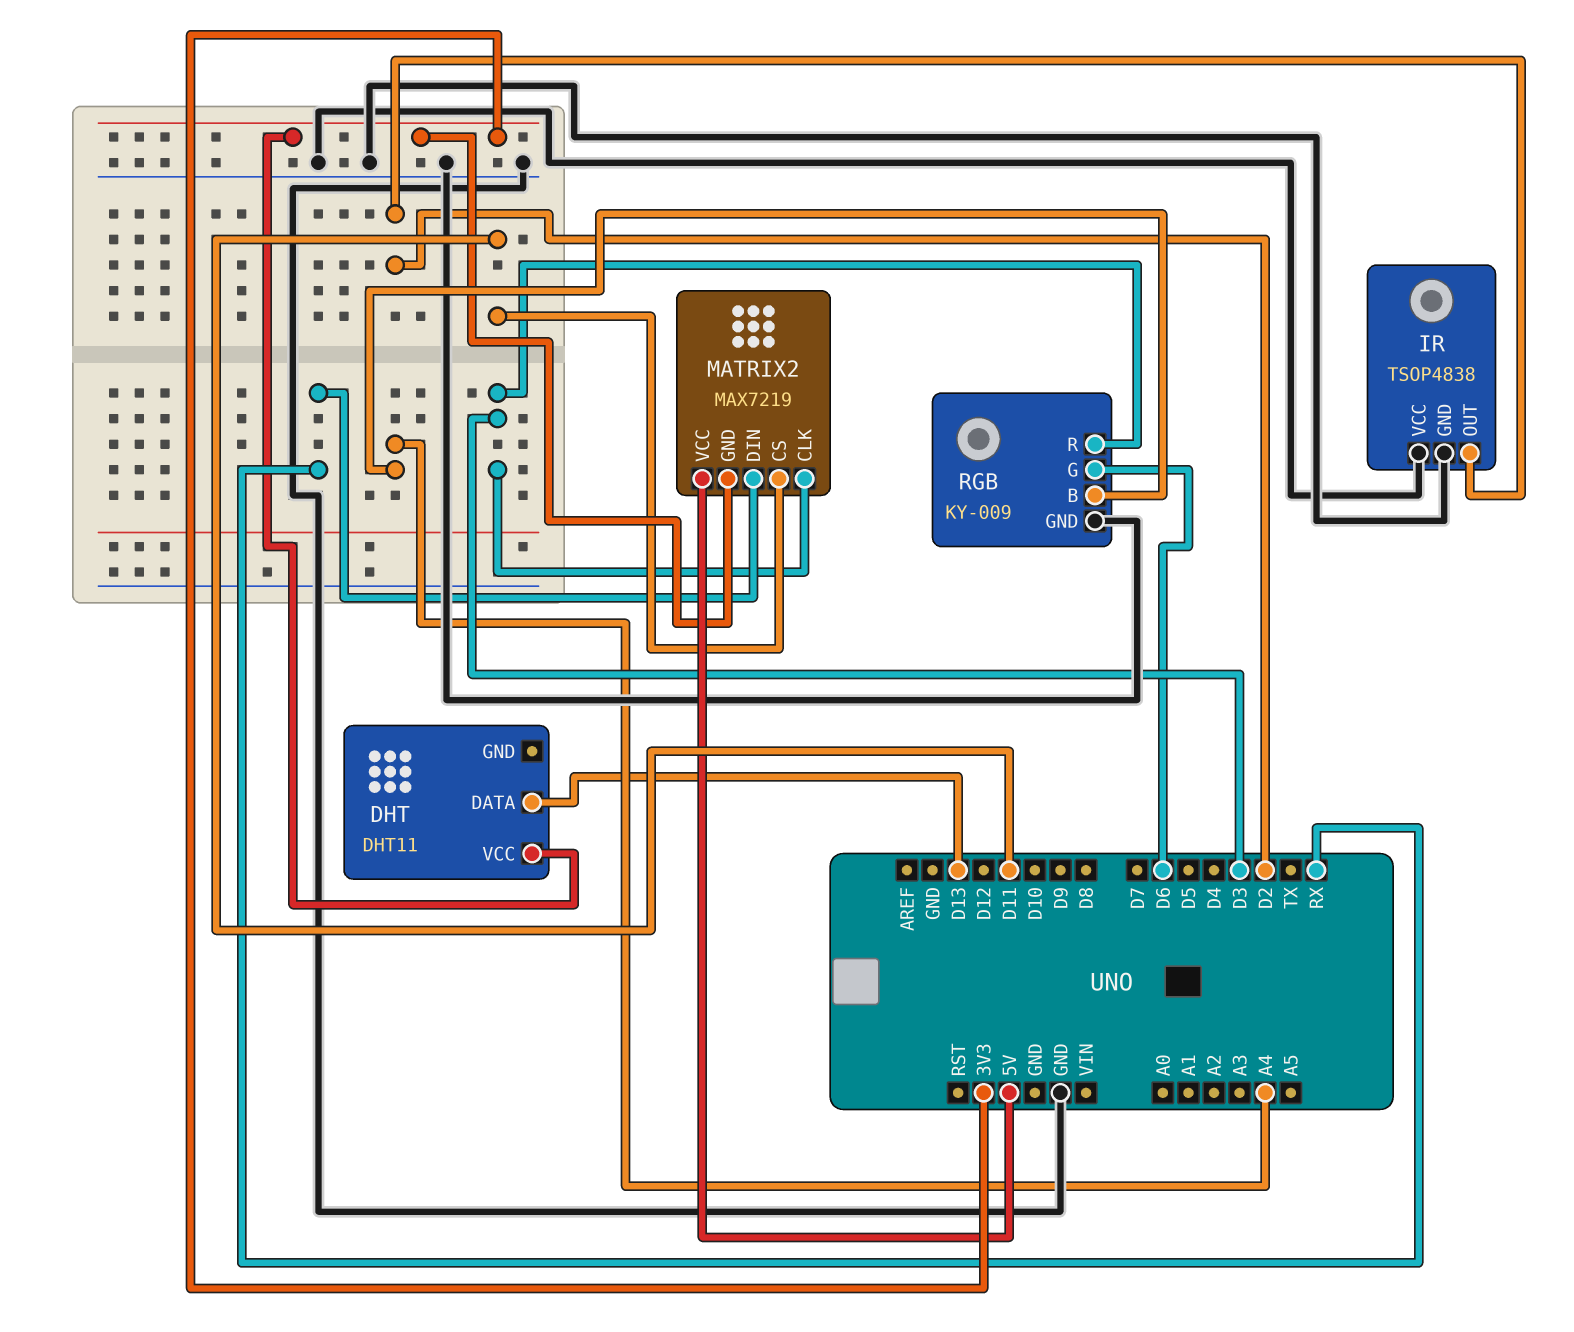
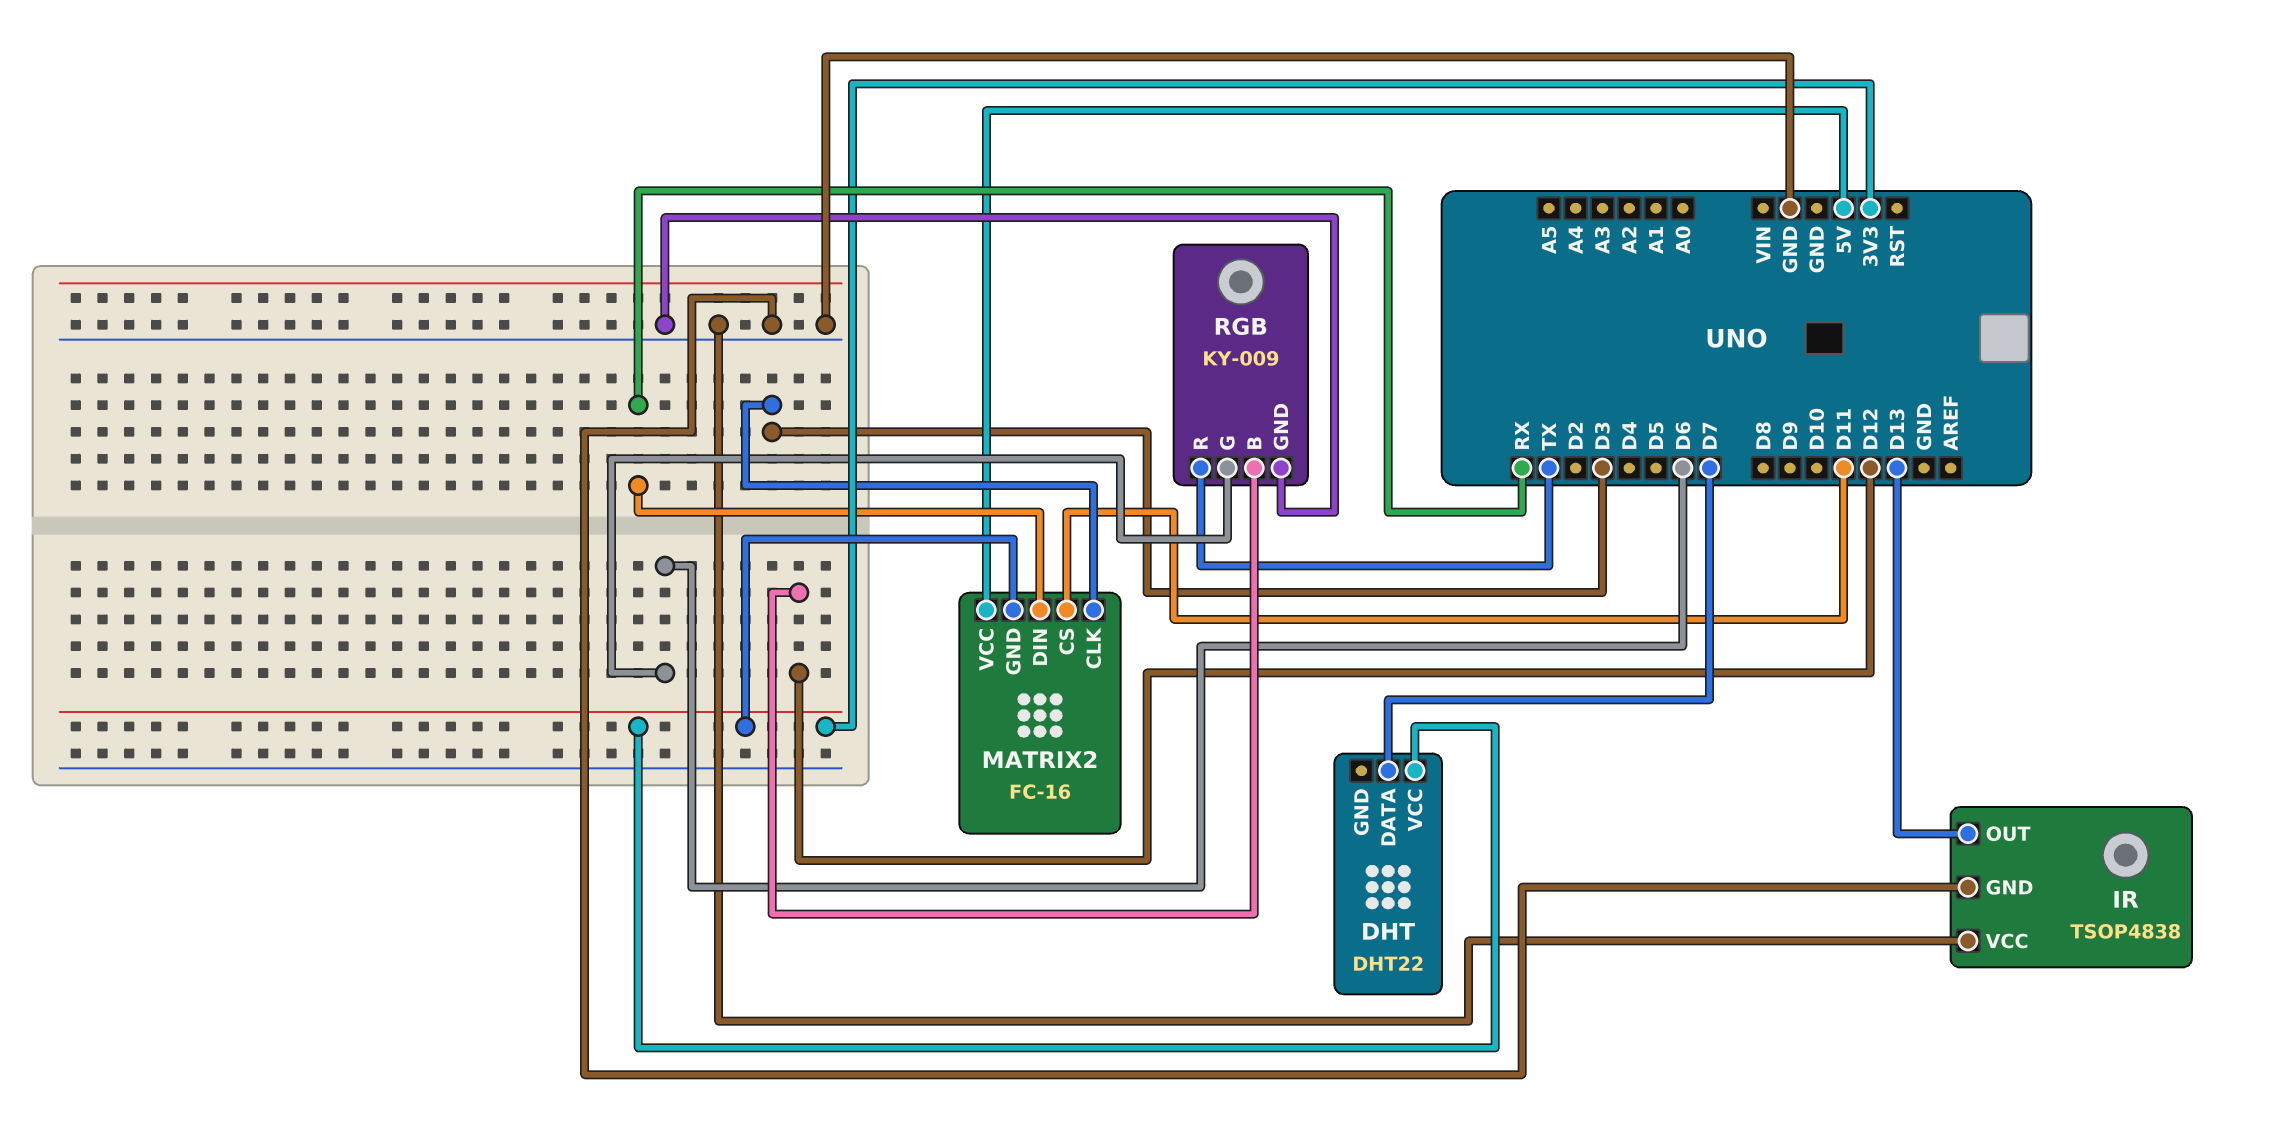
DHT: DHT11 -> DHT22
DHT pin DATA: D13 -> D7
IR pin OUT: D2 -> D13
MATRIX2: MAX7219 -> FC-16
RGB pin B: A4 -> D12
RGB pin R: D3 -> TX

